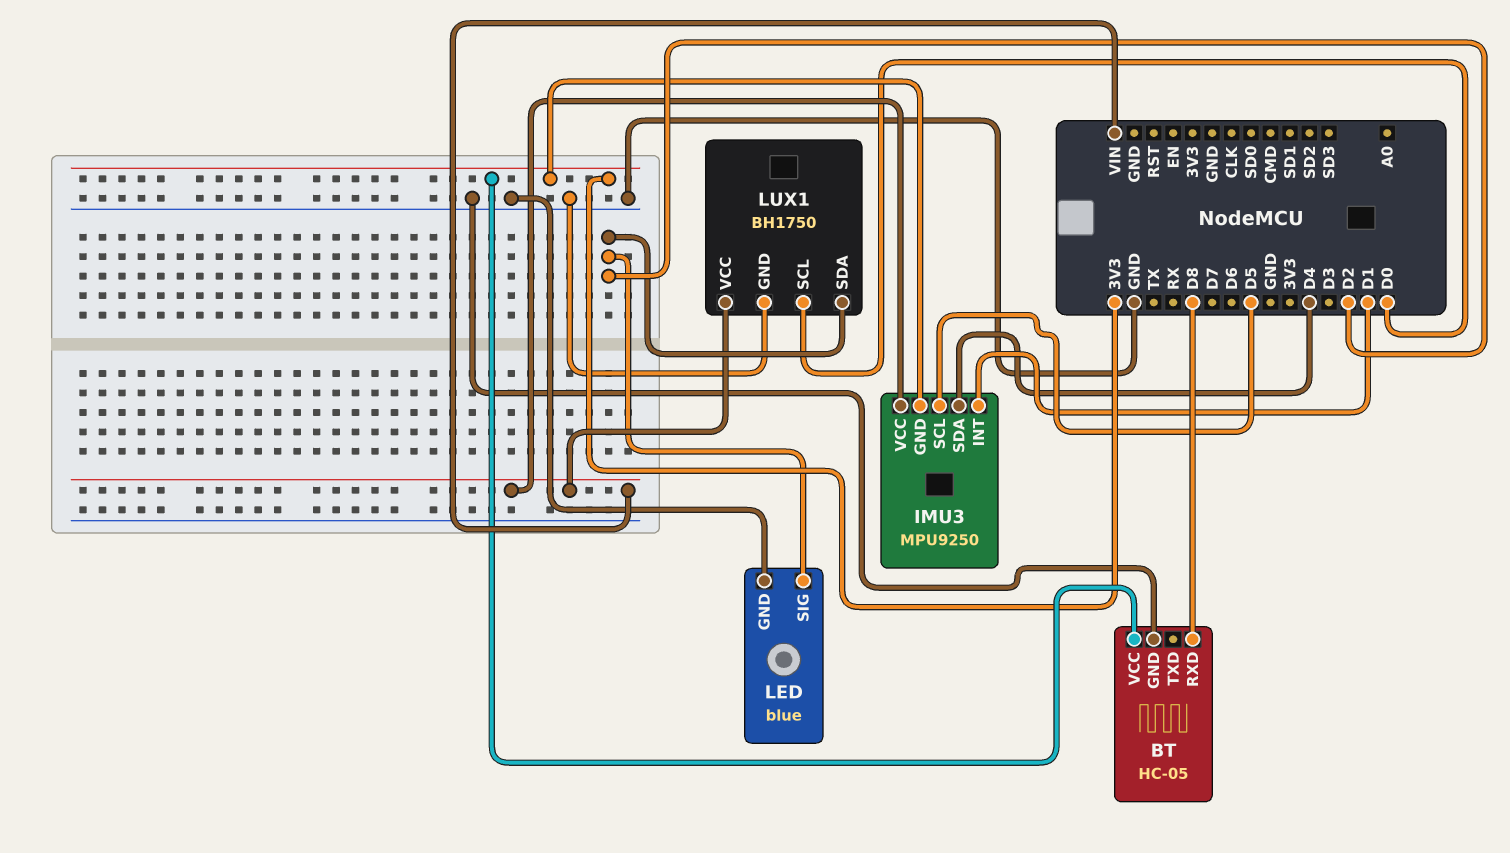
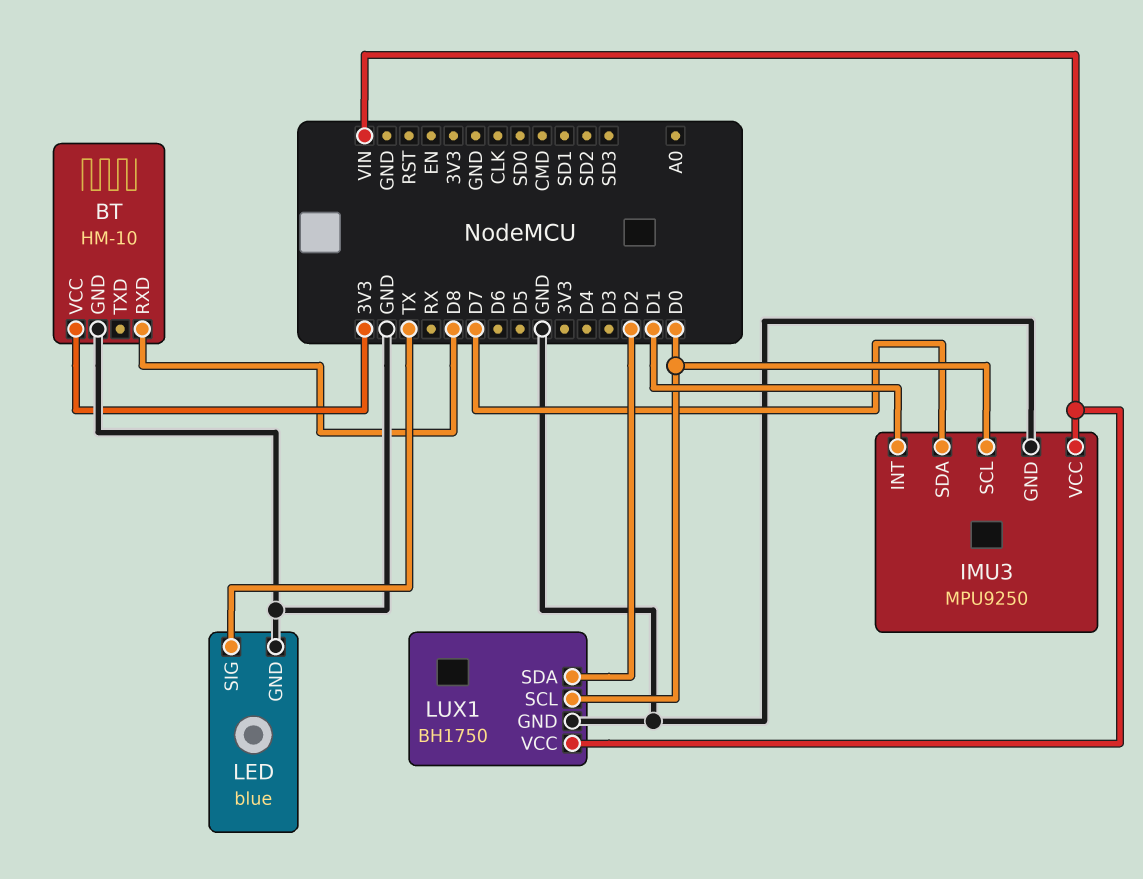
BT: HC-05 -> HM-10
IMU3 pin GND: 3V3 -> GND
IMU3 pin SCL: D5 -> D0
IMU3 pin SDA: D4 -> D7
LED pin SIG: D2 -> TX

